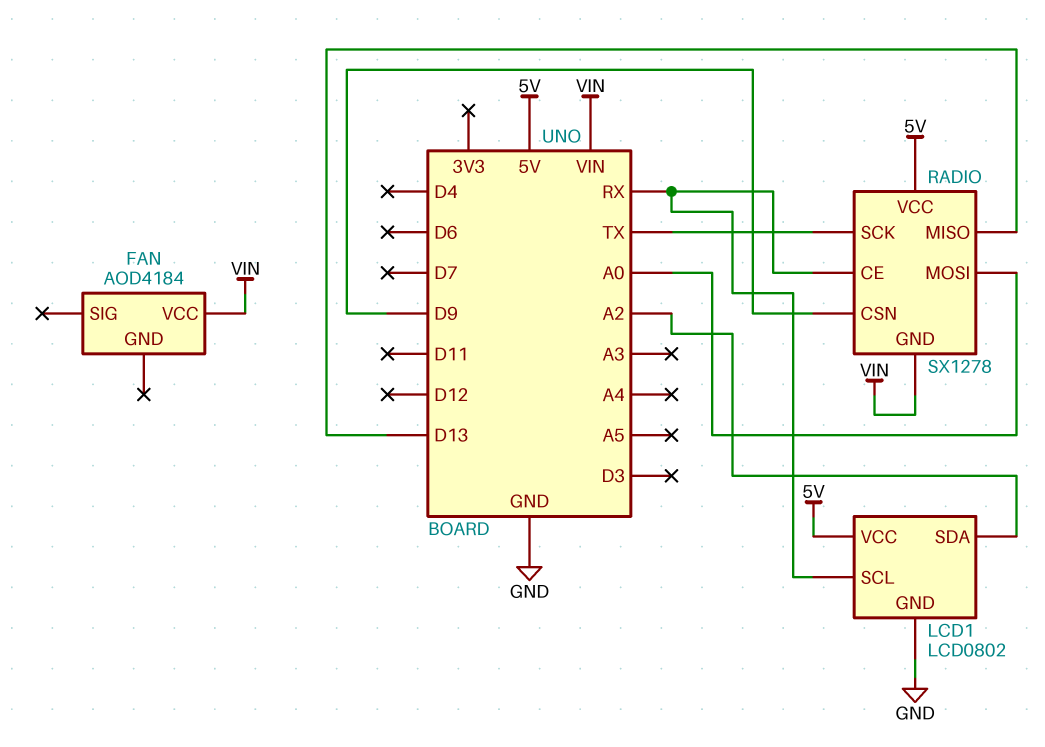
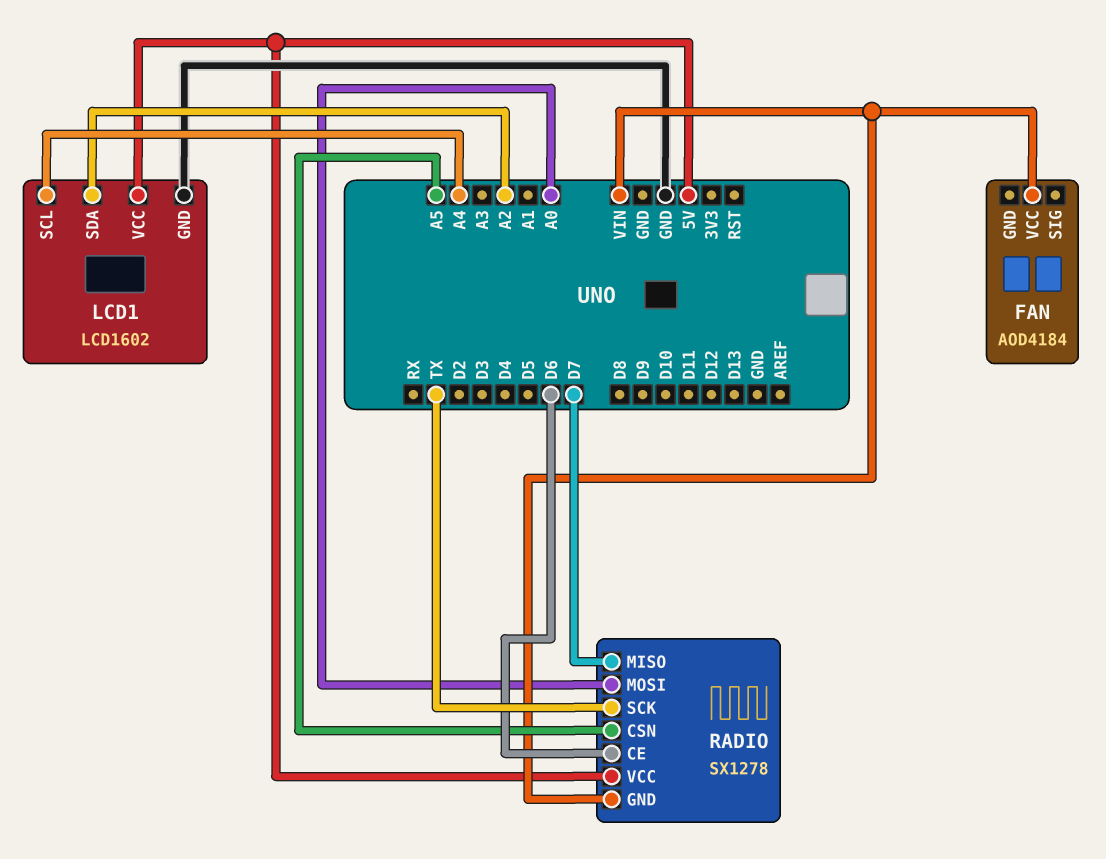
LCD1: LCD0802 -> LCD1602
LCD1 pin SCL: RX -> A4
RADIO pin CE: RX -> D6
RADIO pin CSN: D9 -> A5
RADIO pin MISO: D13 -> D7

